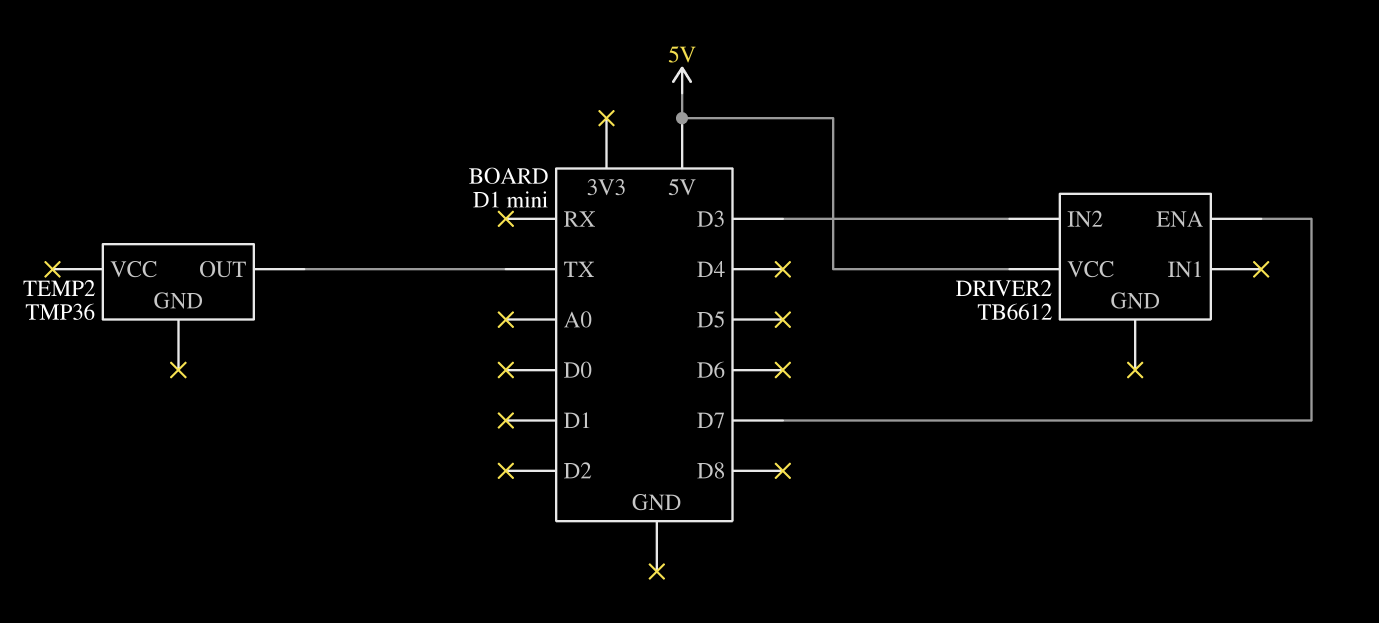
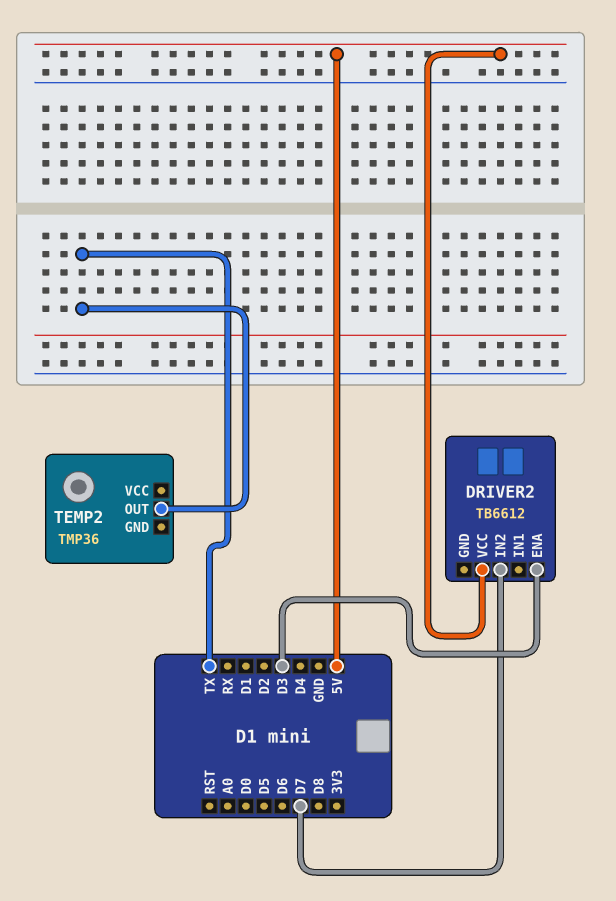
DRIVER2 pin ENA: D7 -> D3
DRIVER2 pin IN2: D3 -> D7

